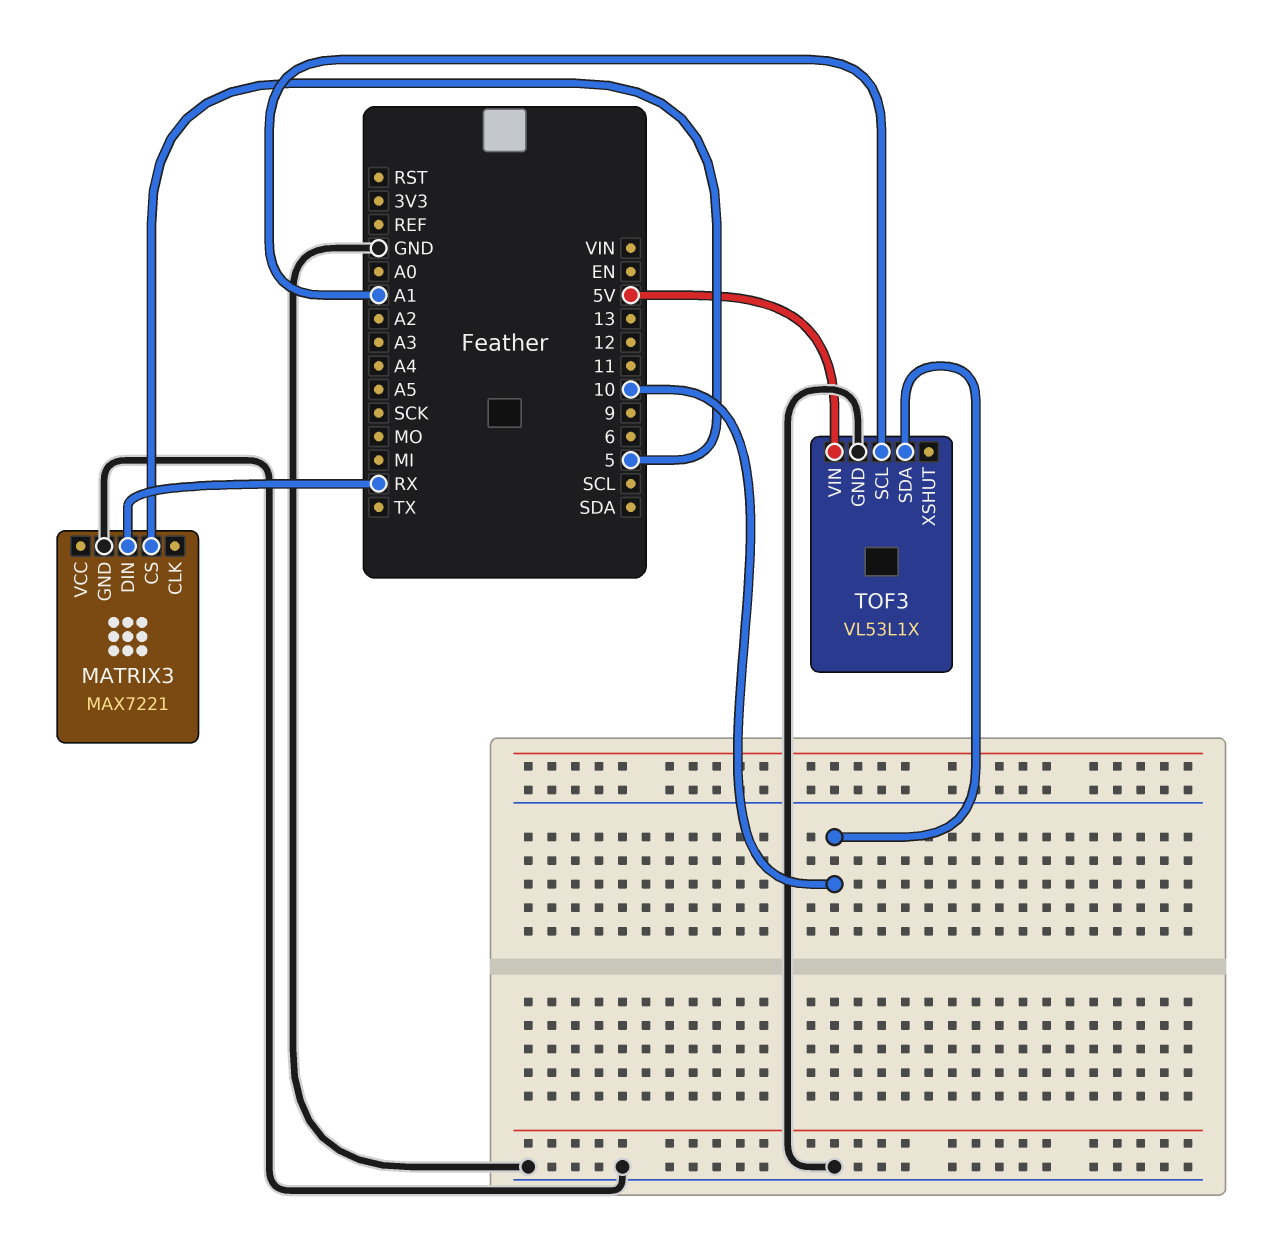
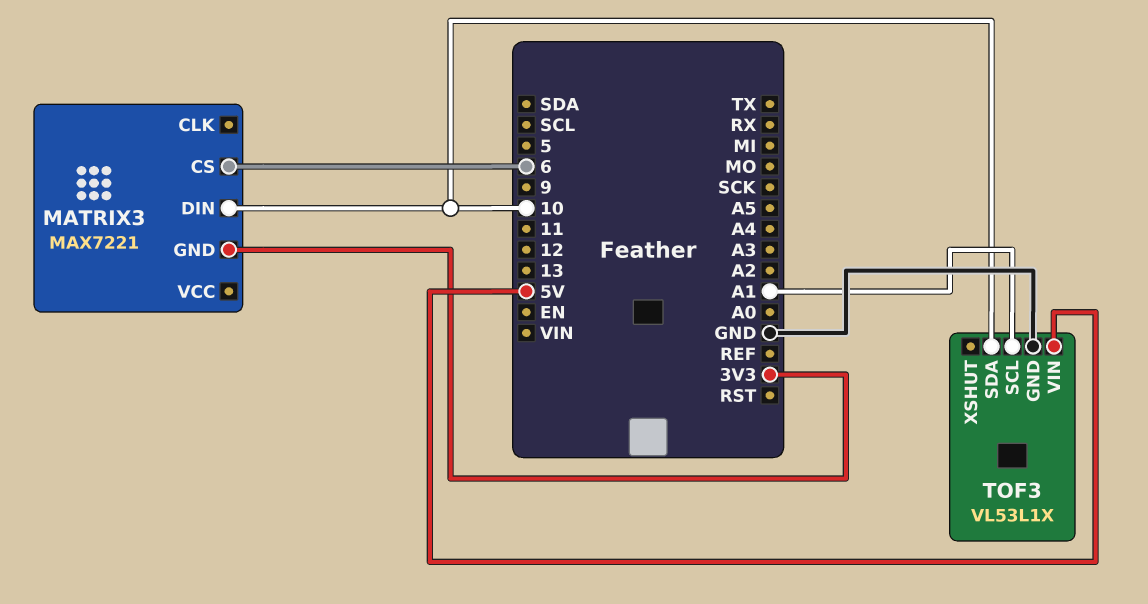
MATRIX3 pin CS: 5 -> 6
MATRIX3 pin DIN: RX -> 10
MATRIX3 pin GND: GND -> 3V3

